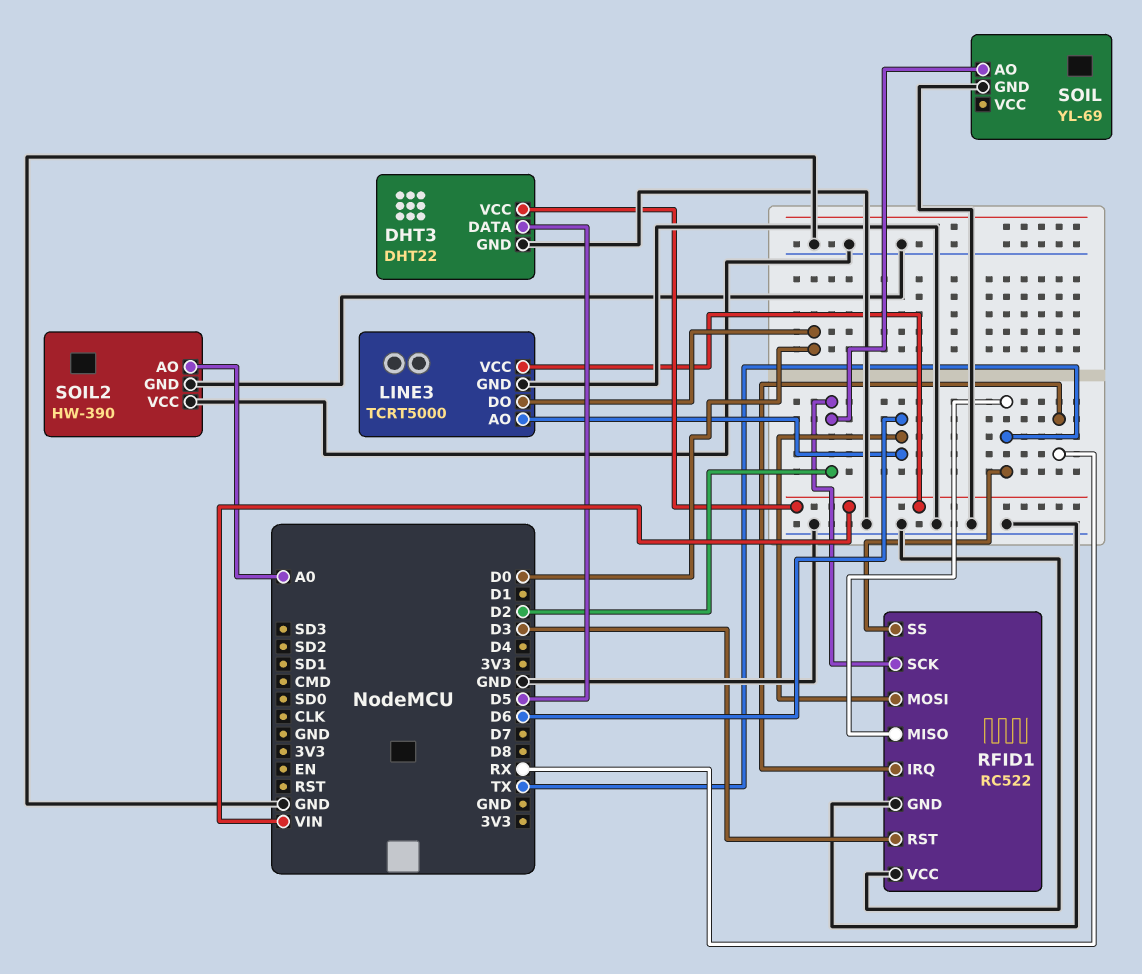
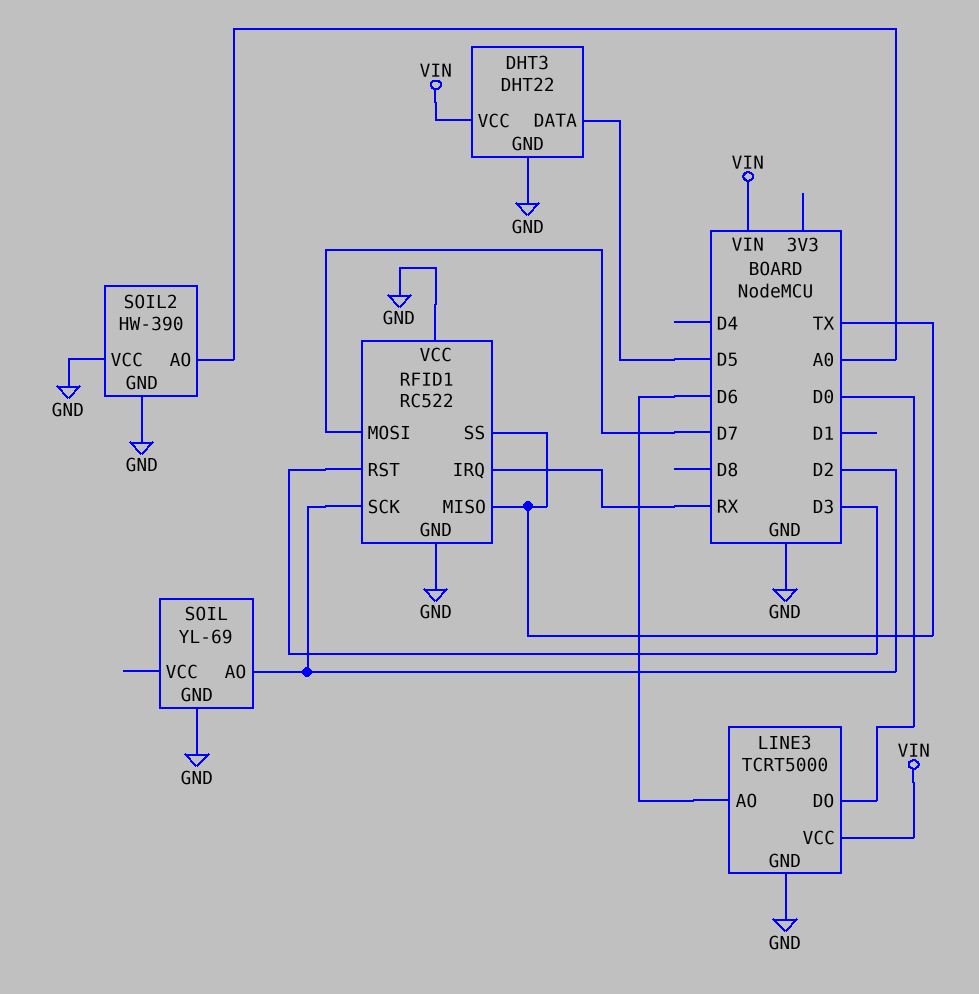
RFID1 pin MOSI: D6 -> D7

